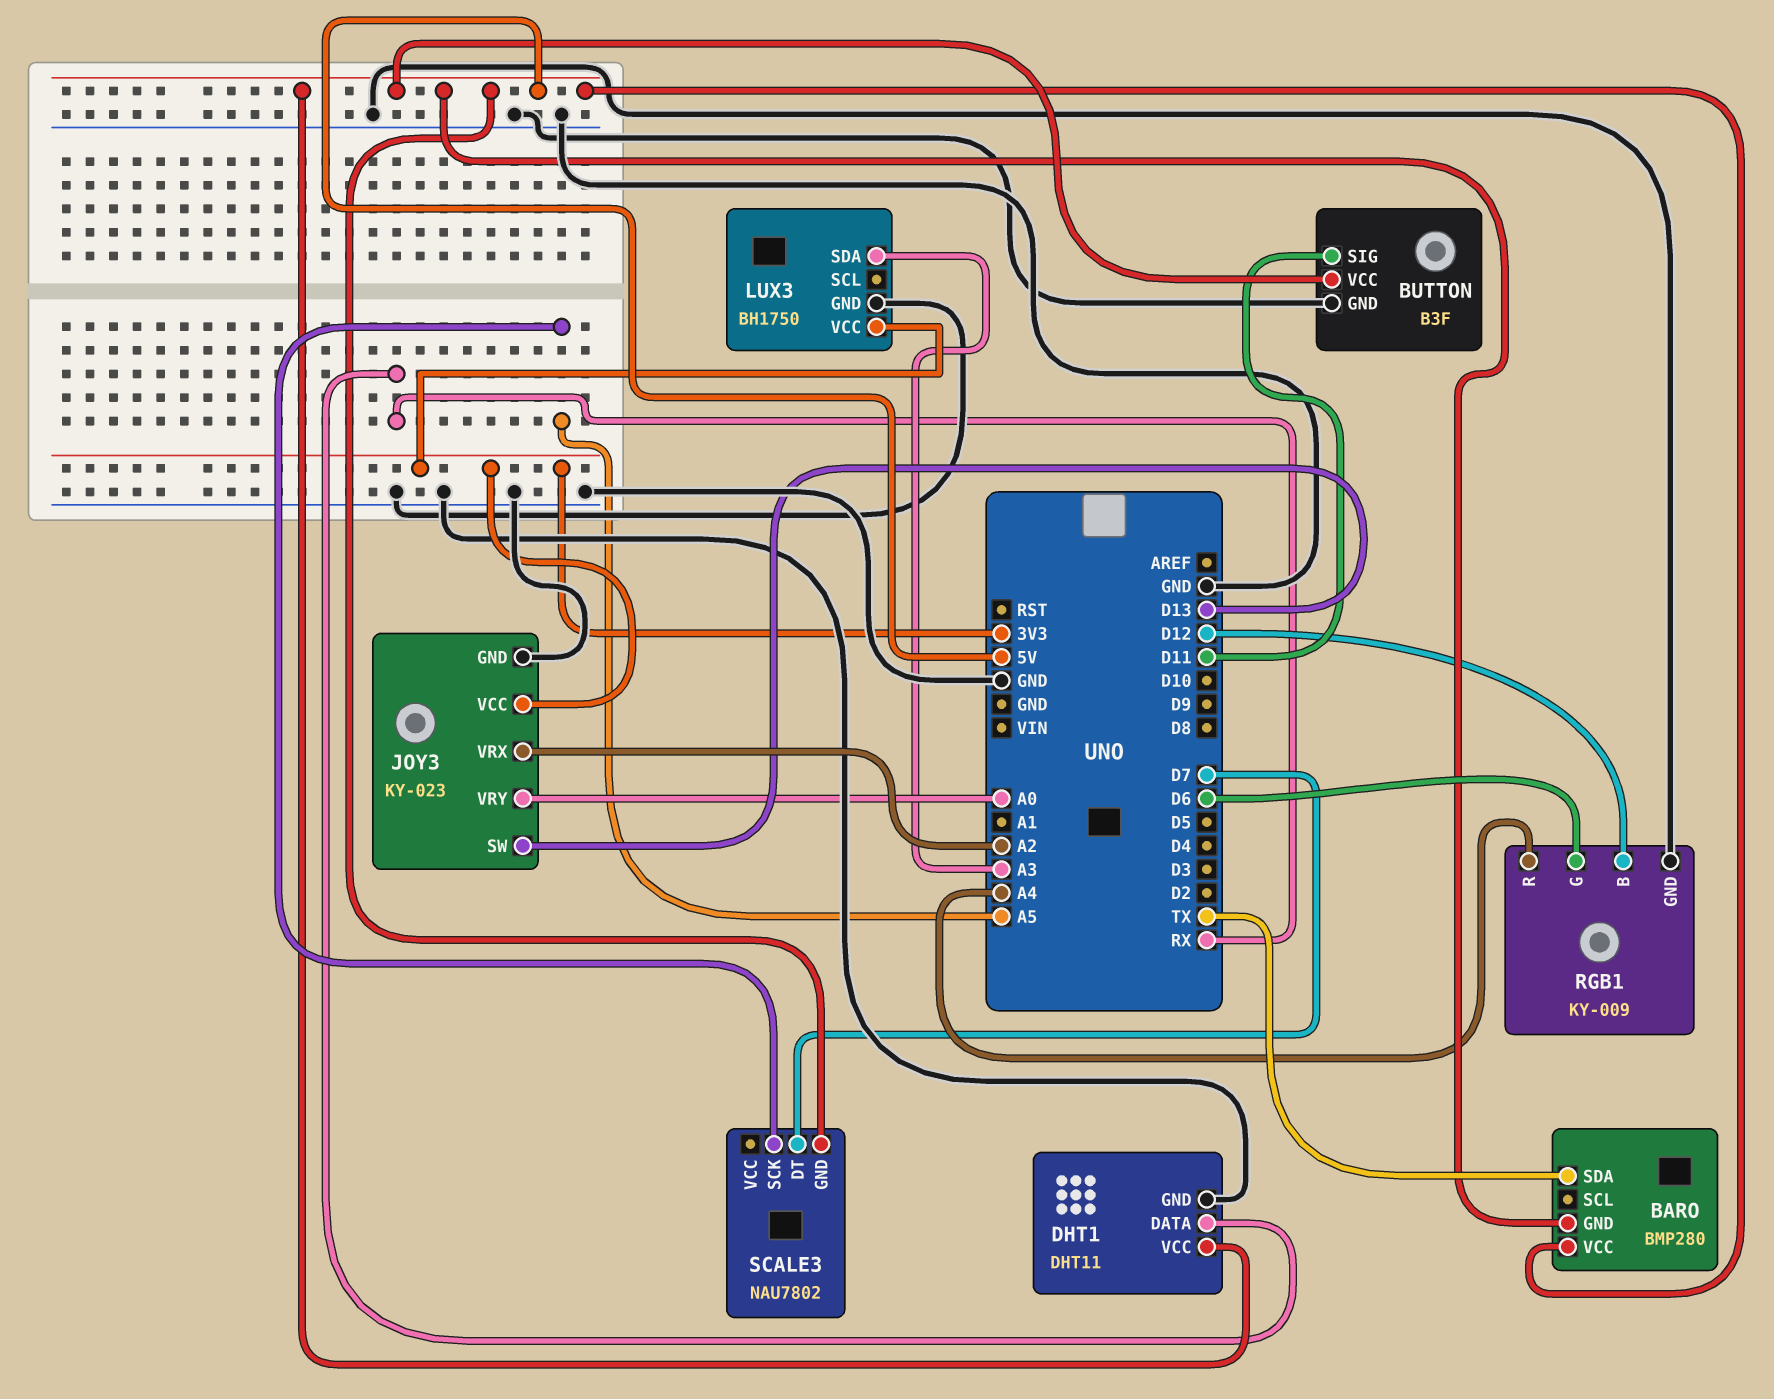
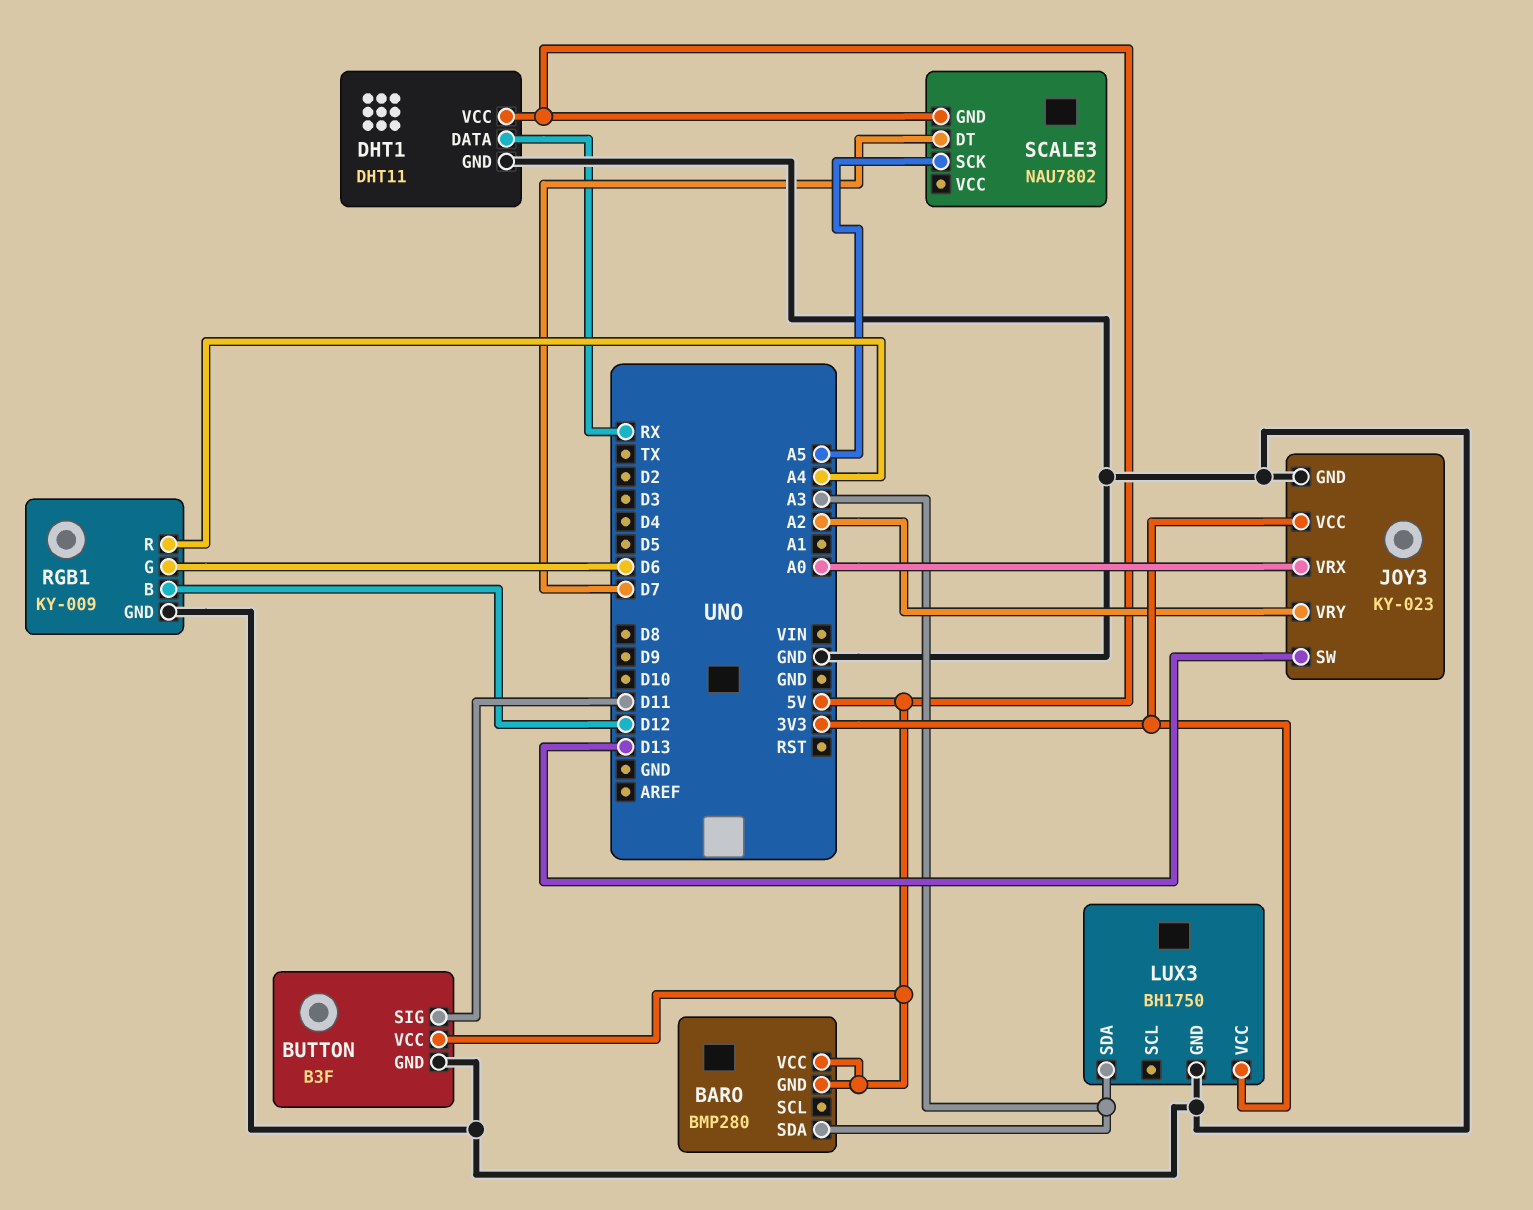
BARO pin SDA: TX -> A3
JOY3 pin VRX: A2 -> A0
JOY3 pin VRY: A0 -> A2

